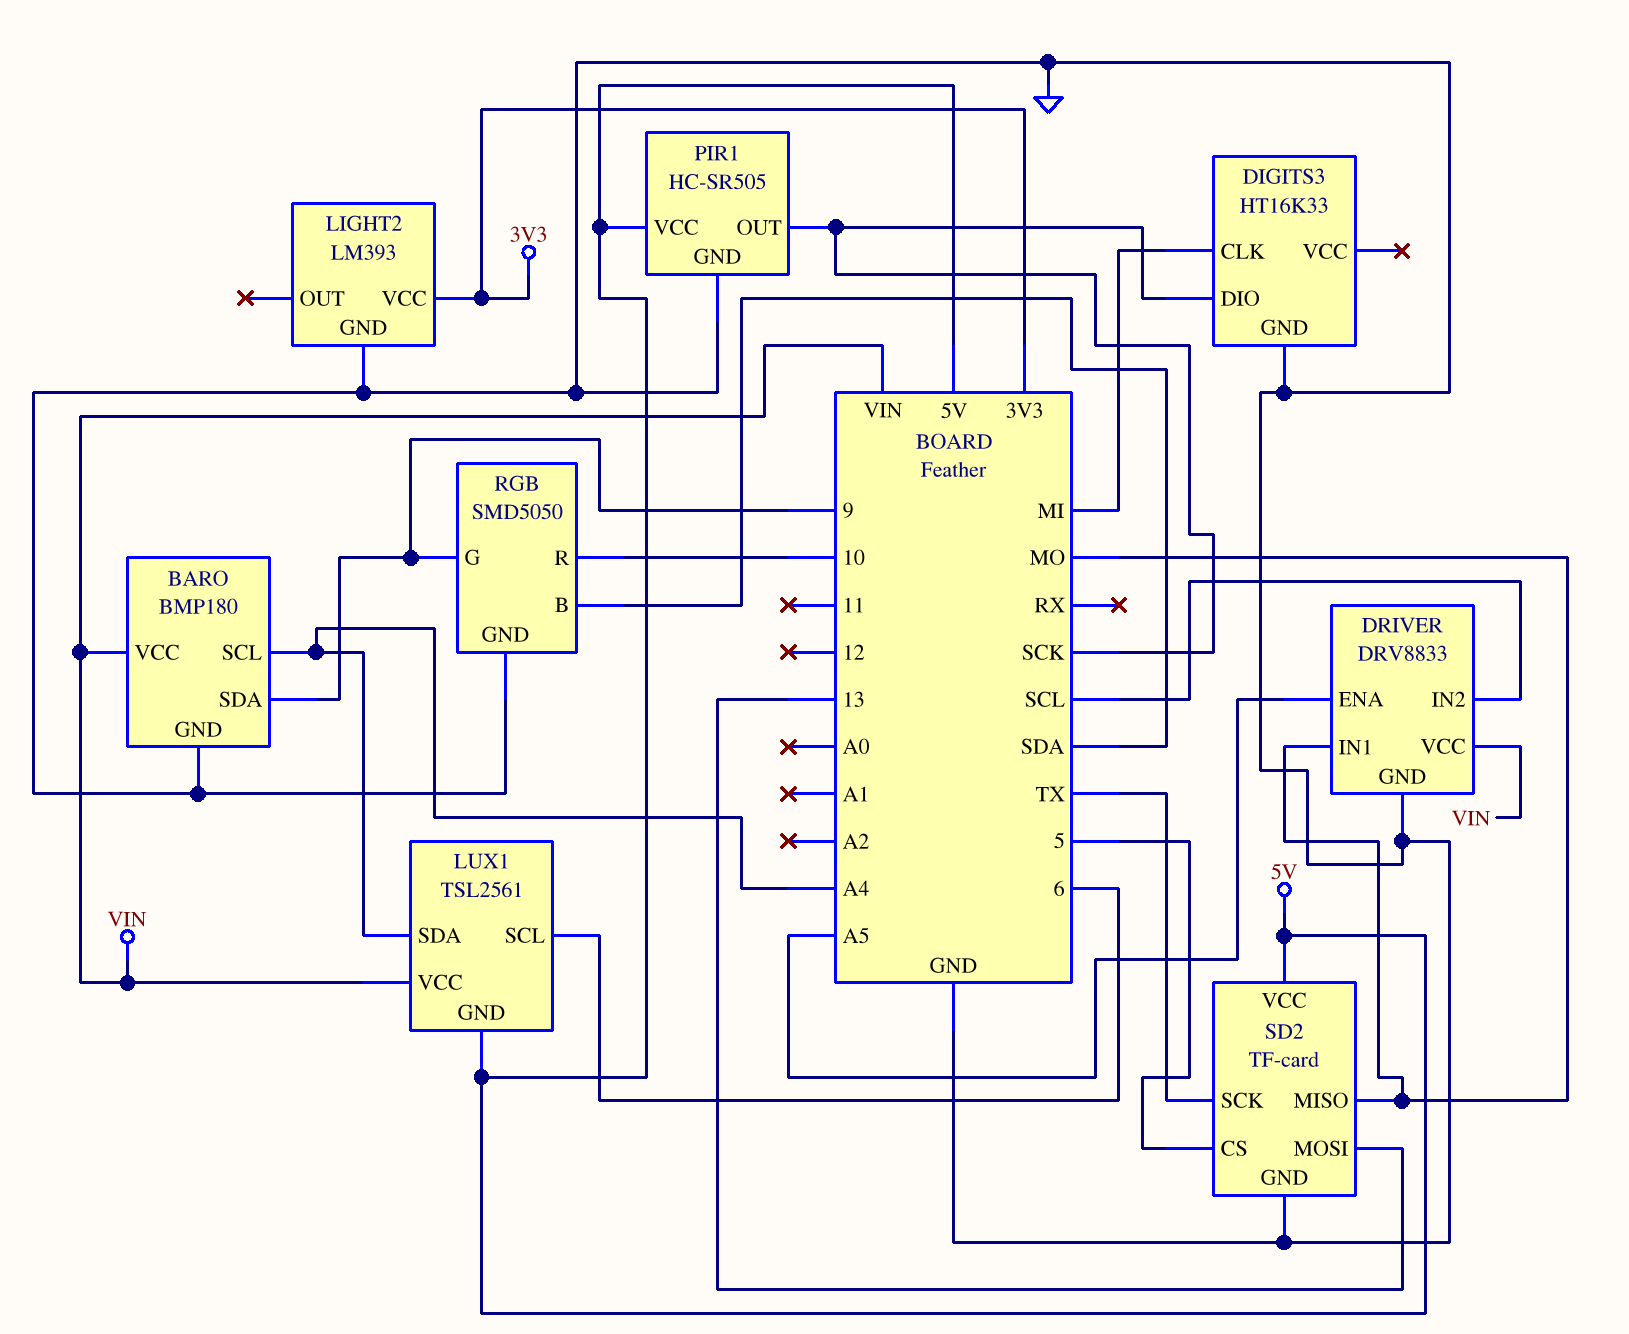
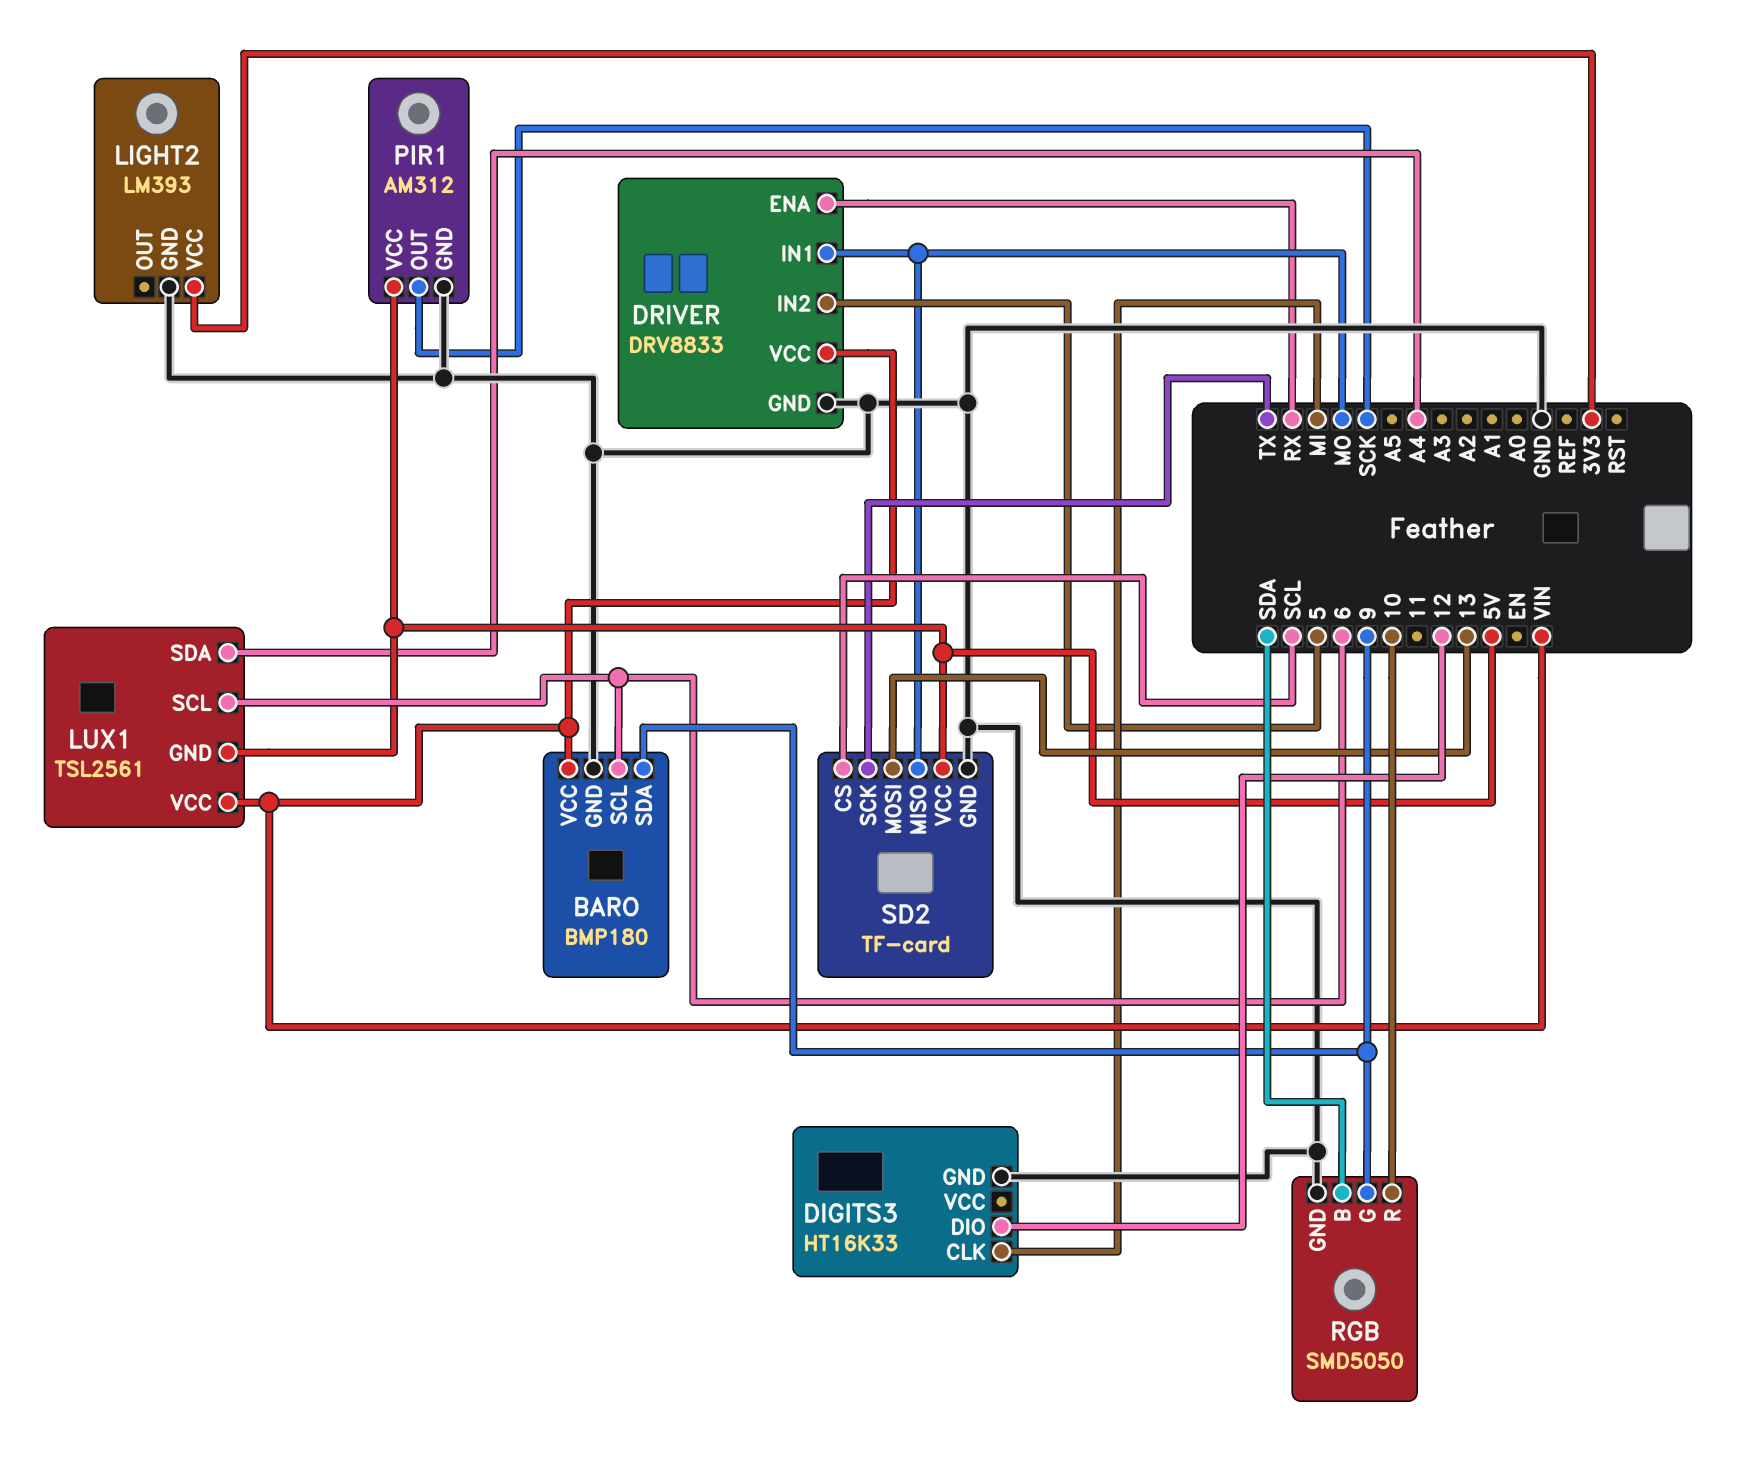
BARO pin SCL: A4 -> 6
DIGITS3 pin DIO: SCK -> 12
DRIVER pin ENA: A5 -> RX
DRIVER pin IN2: SCL -> 5
PIR1: HC-SR505 -> AM312
SD2 pin CS: 5 -> SCL

